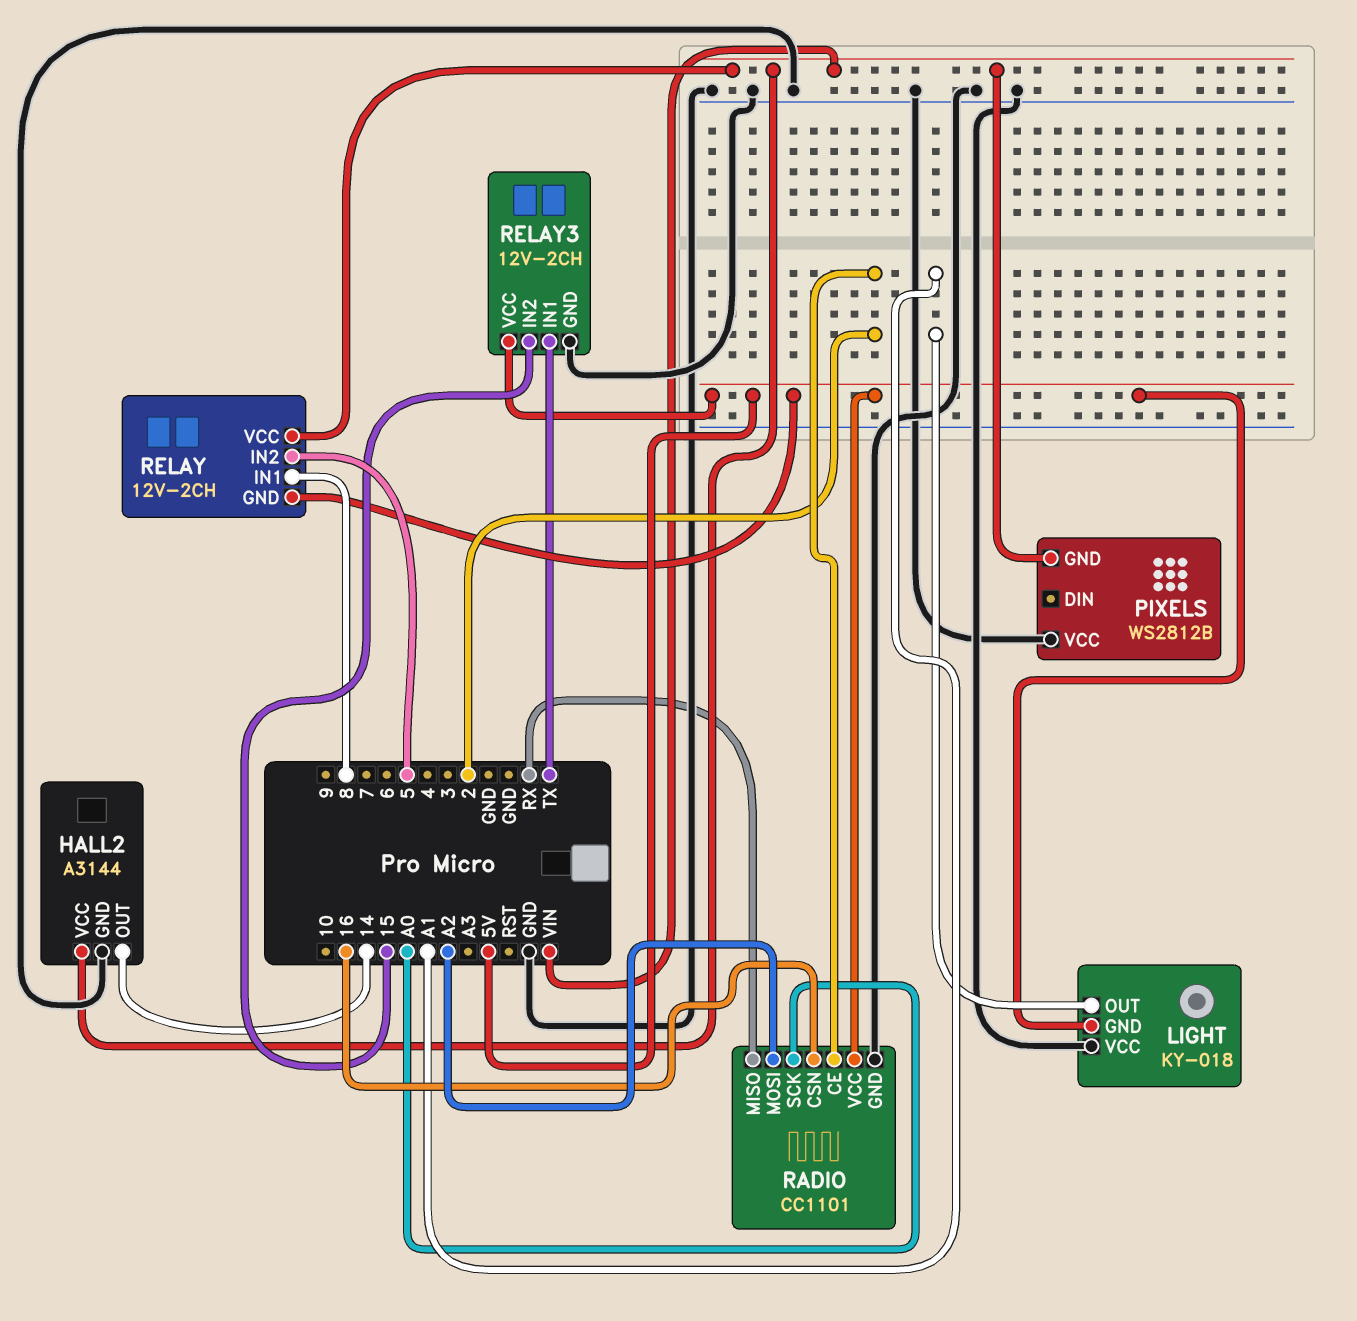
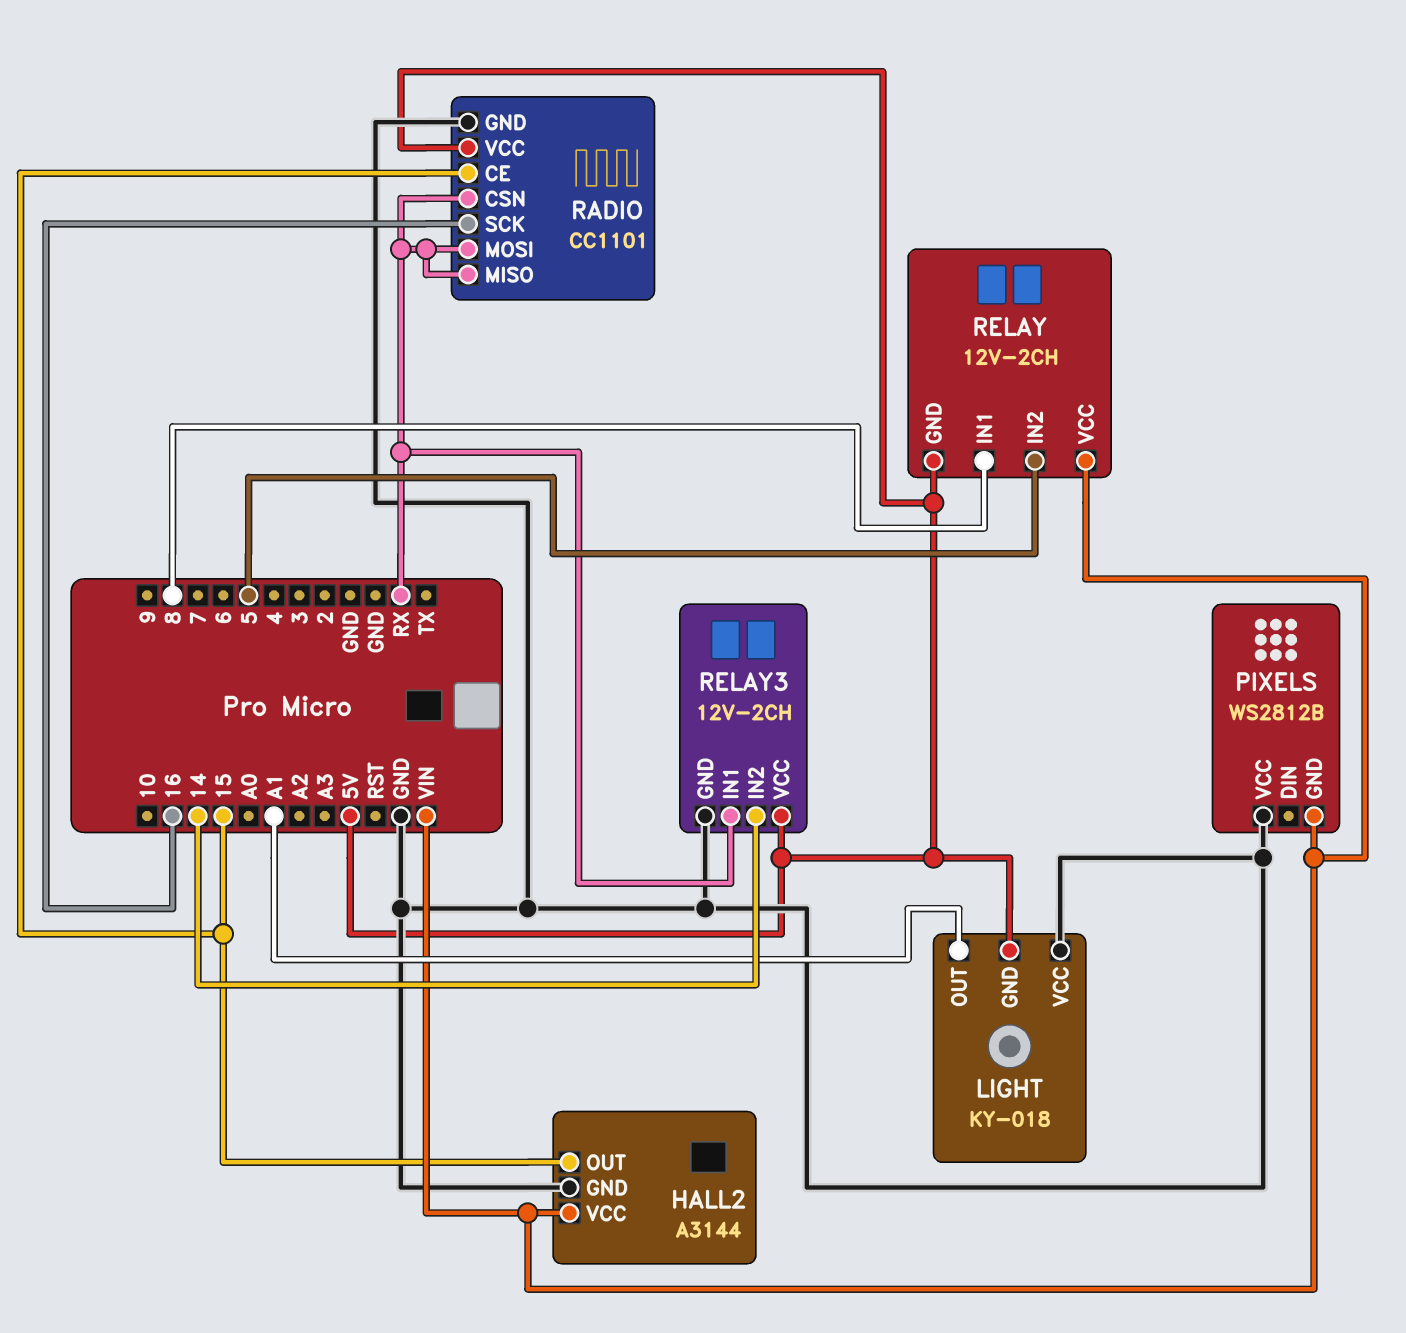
HALL2 pin OUT: 14 -> 15
RADIO pin CE: 2 -> 15
RADIO pin CSN: 16 -> RX
RADIO pin MOSI: A2 -> RX
RADIO pin SCK: A0 -> 16
RELAY3 pin IN1: TX -> RX
RELAY3 pin IN2: 15 -> 14

